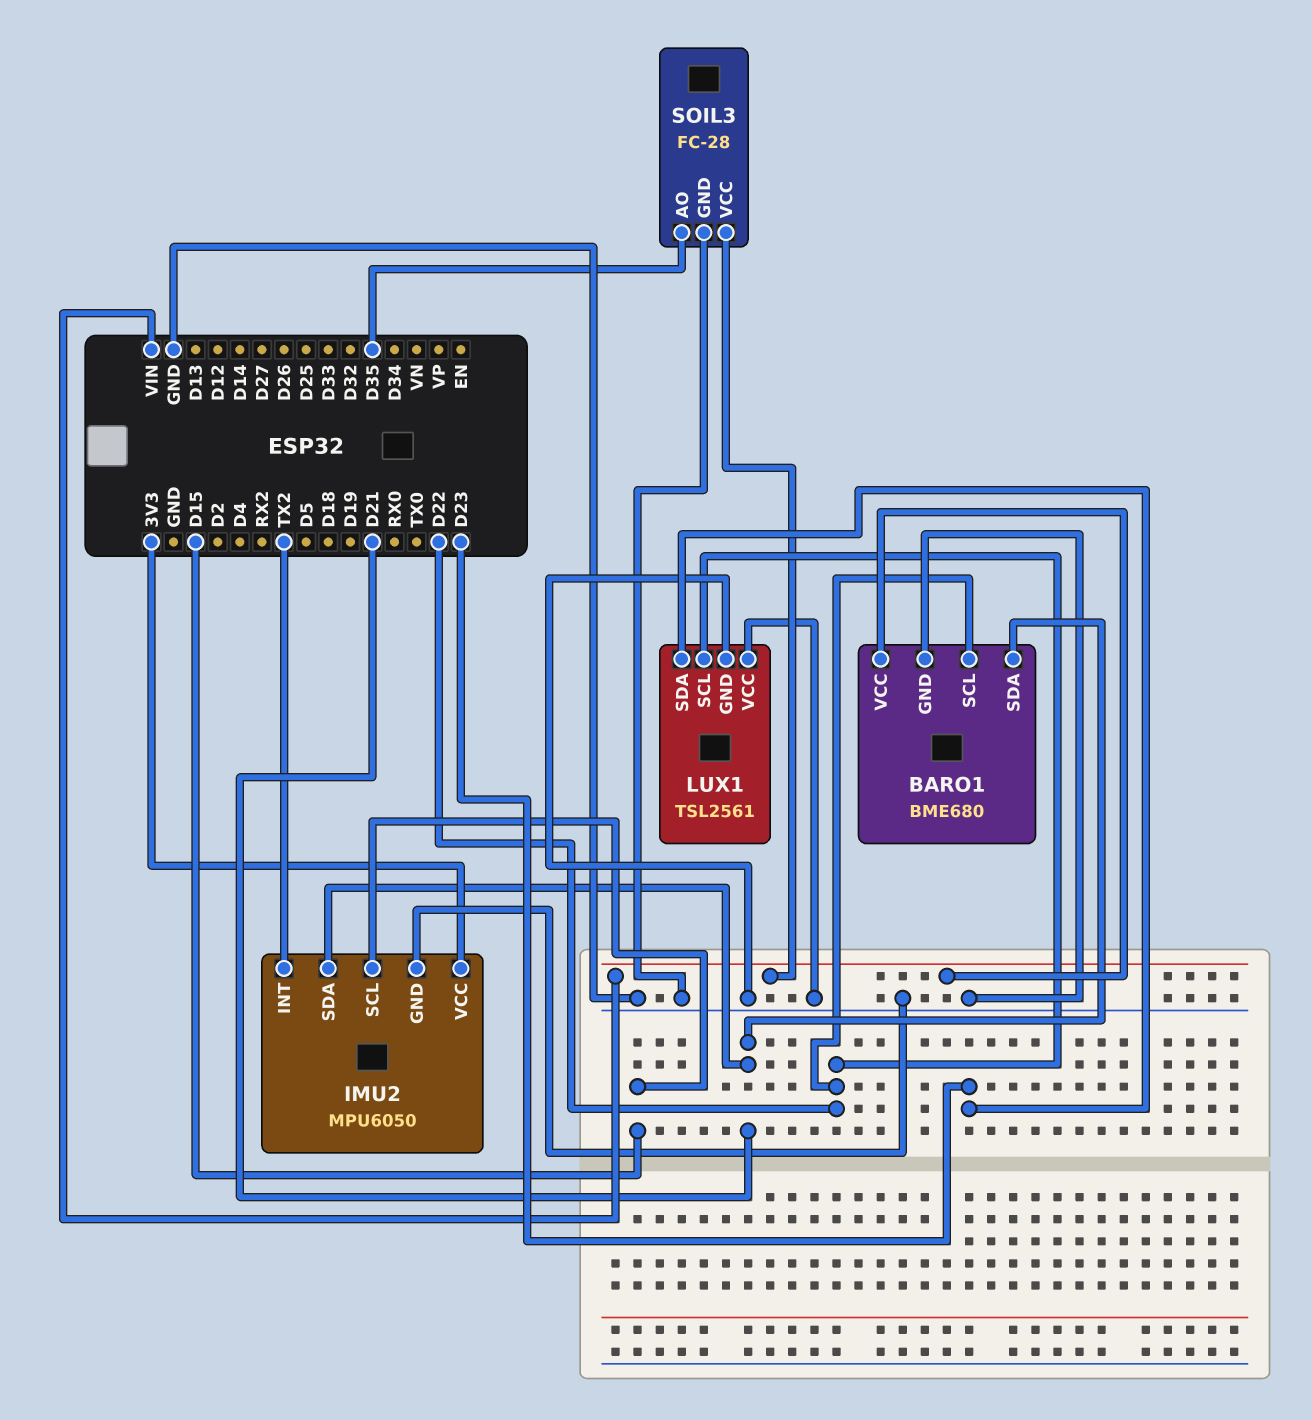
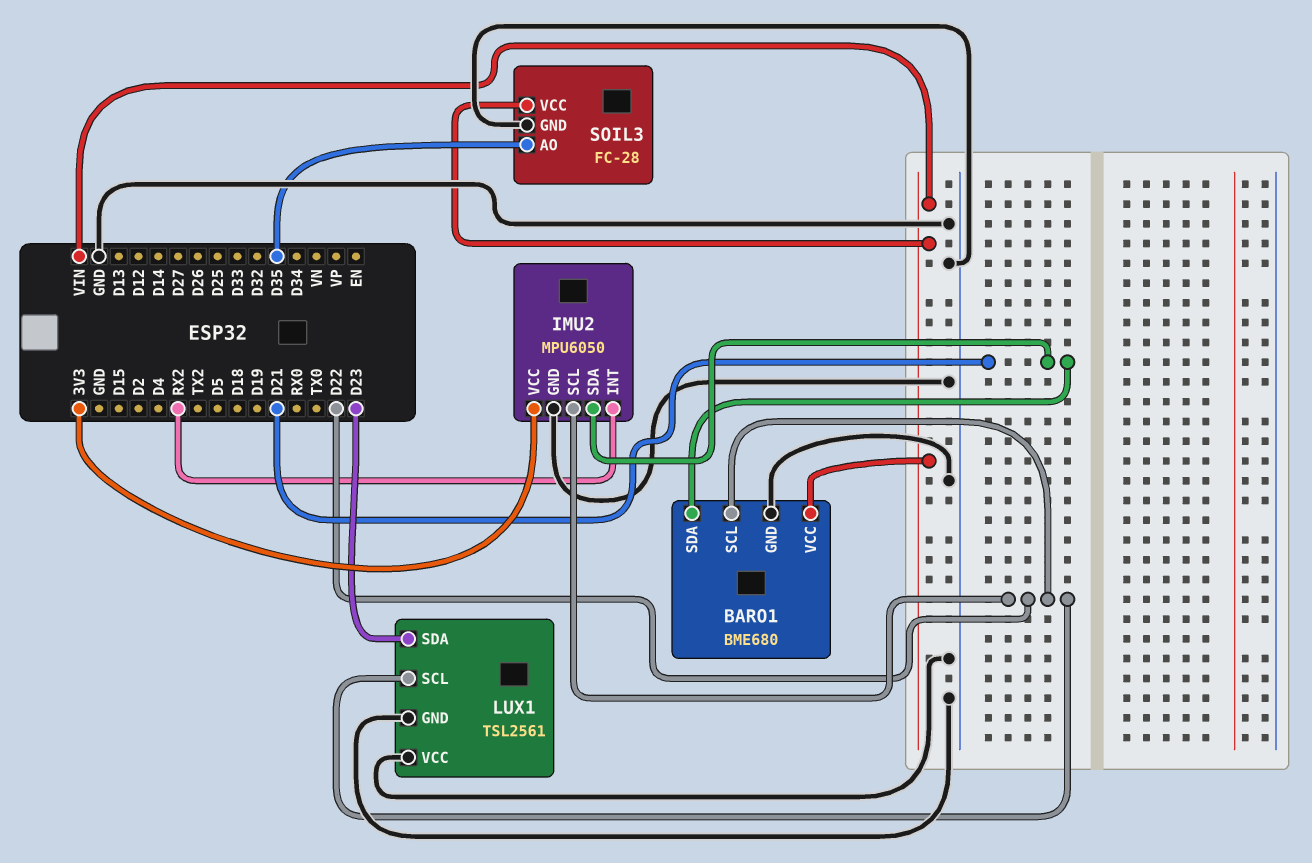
IMU2 pin INT: TX2 -> RX2
IMU2 pin SCL: D15 -> D22

